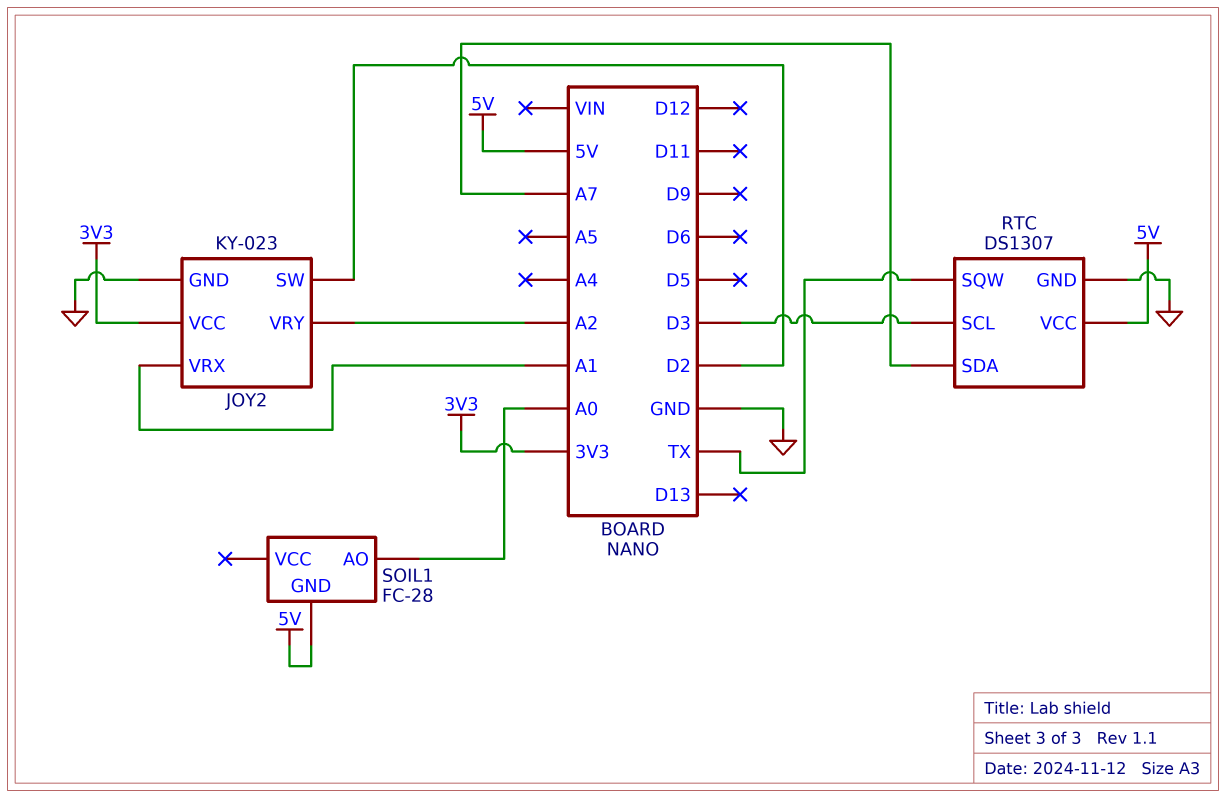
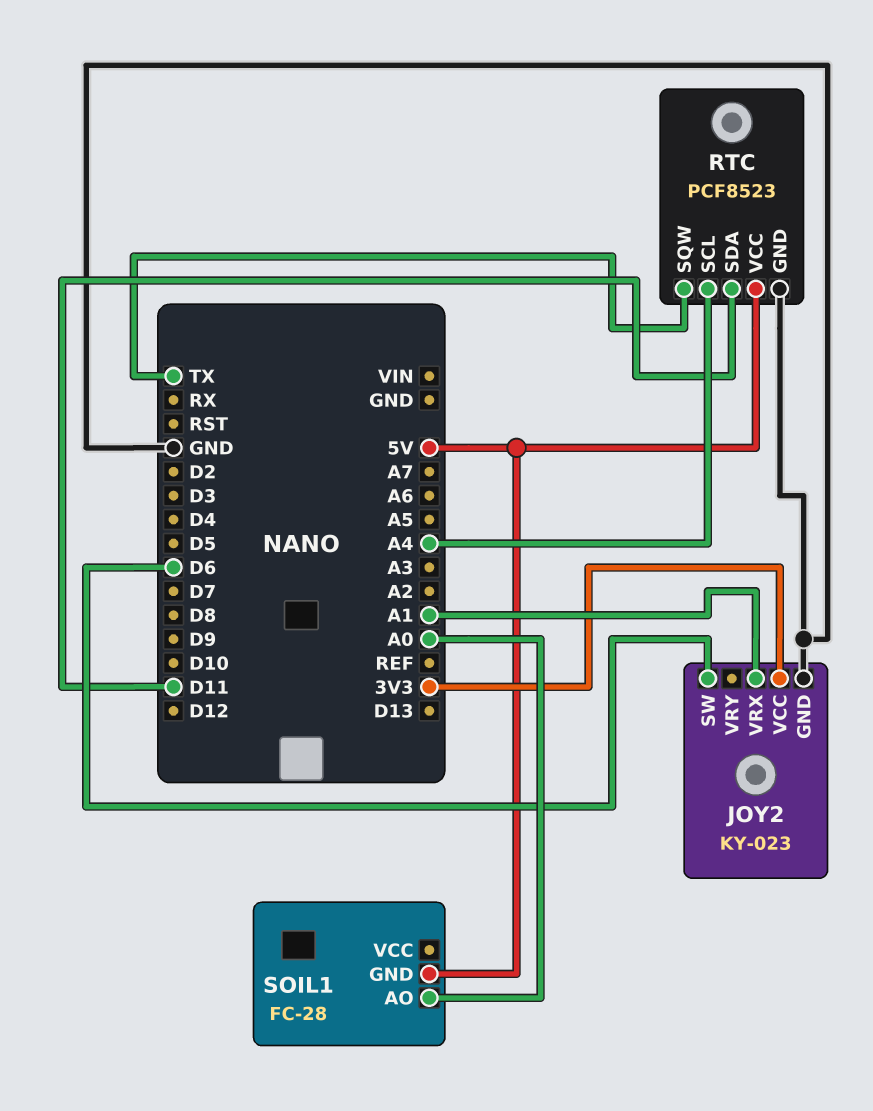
JOY2 pin SW: D2 -> D6
JOY2 pin VRY: A2 -> none
RTC: DS1307 -> PCF8523
RTC pin SCL: D3 -> A4
RTC pin SDA: A7 -> D11

